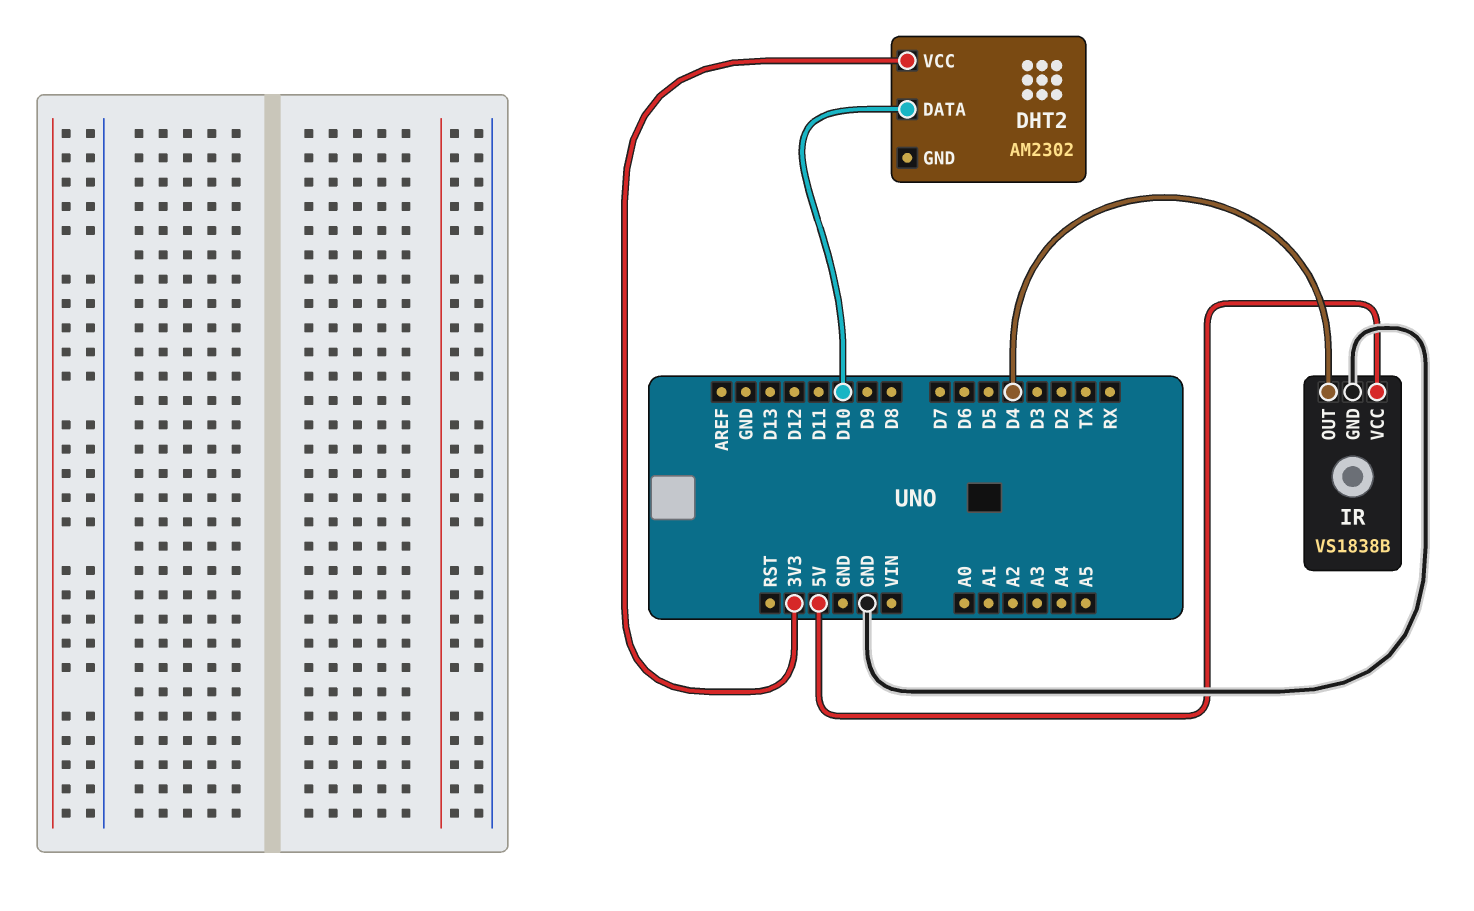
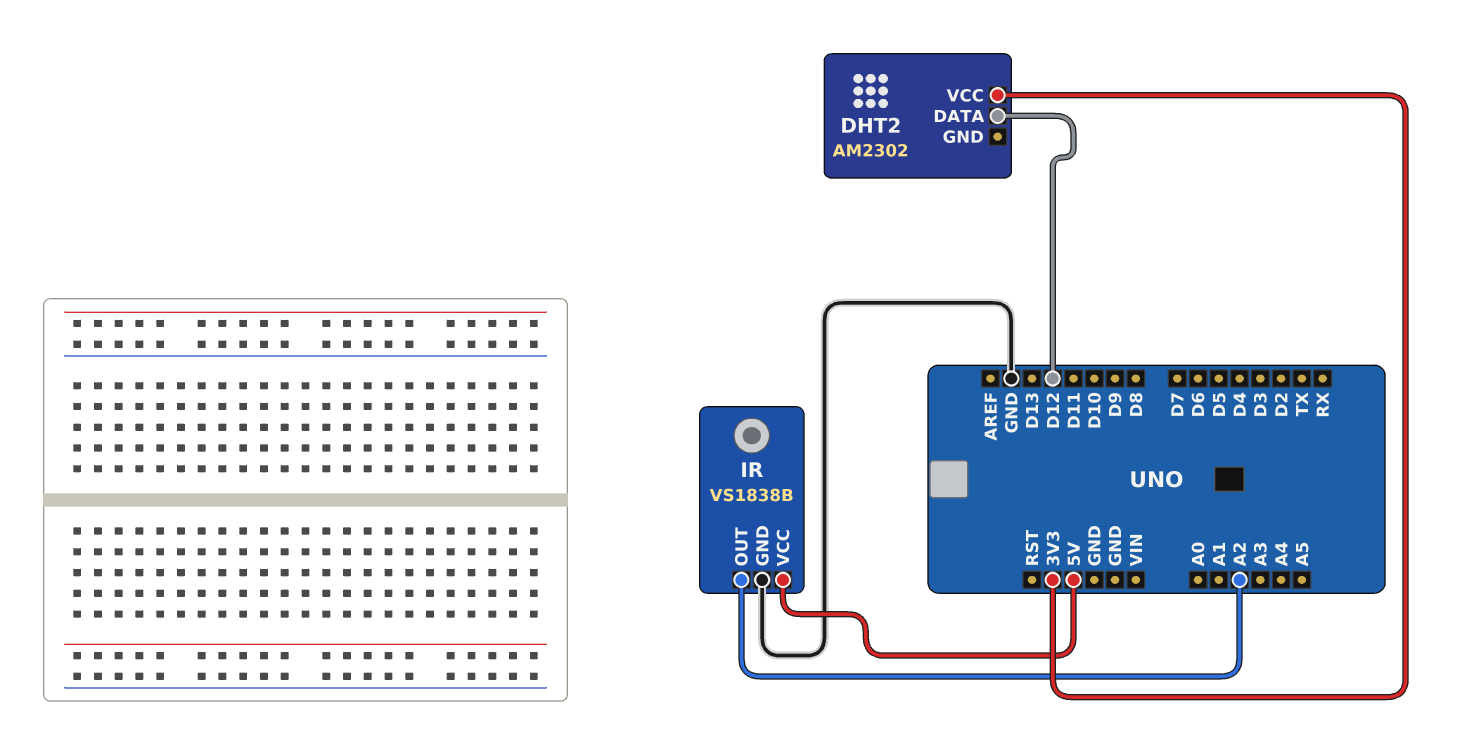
DHT2 pin DATA: D10 -> D12
IR pin OUT: D4 -> A2

